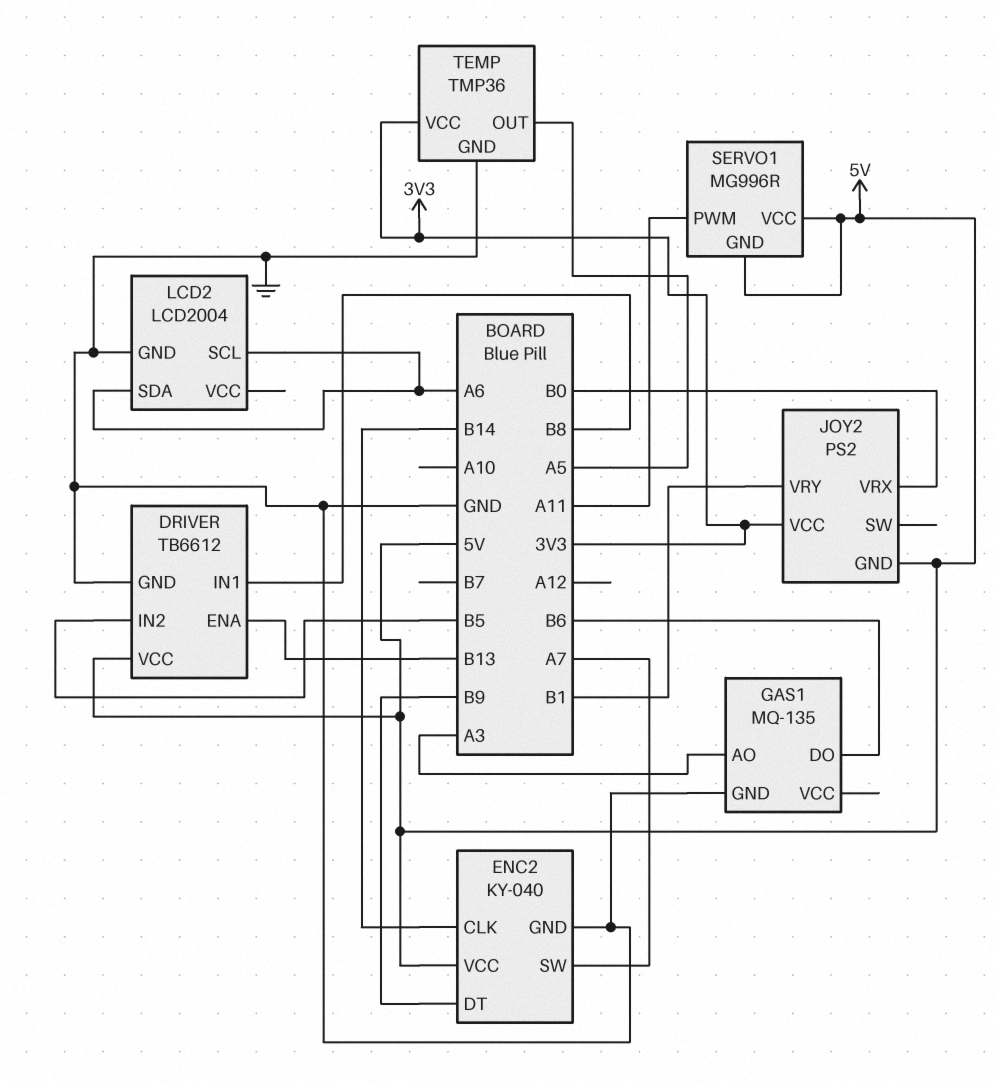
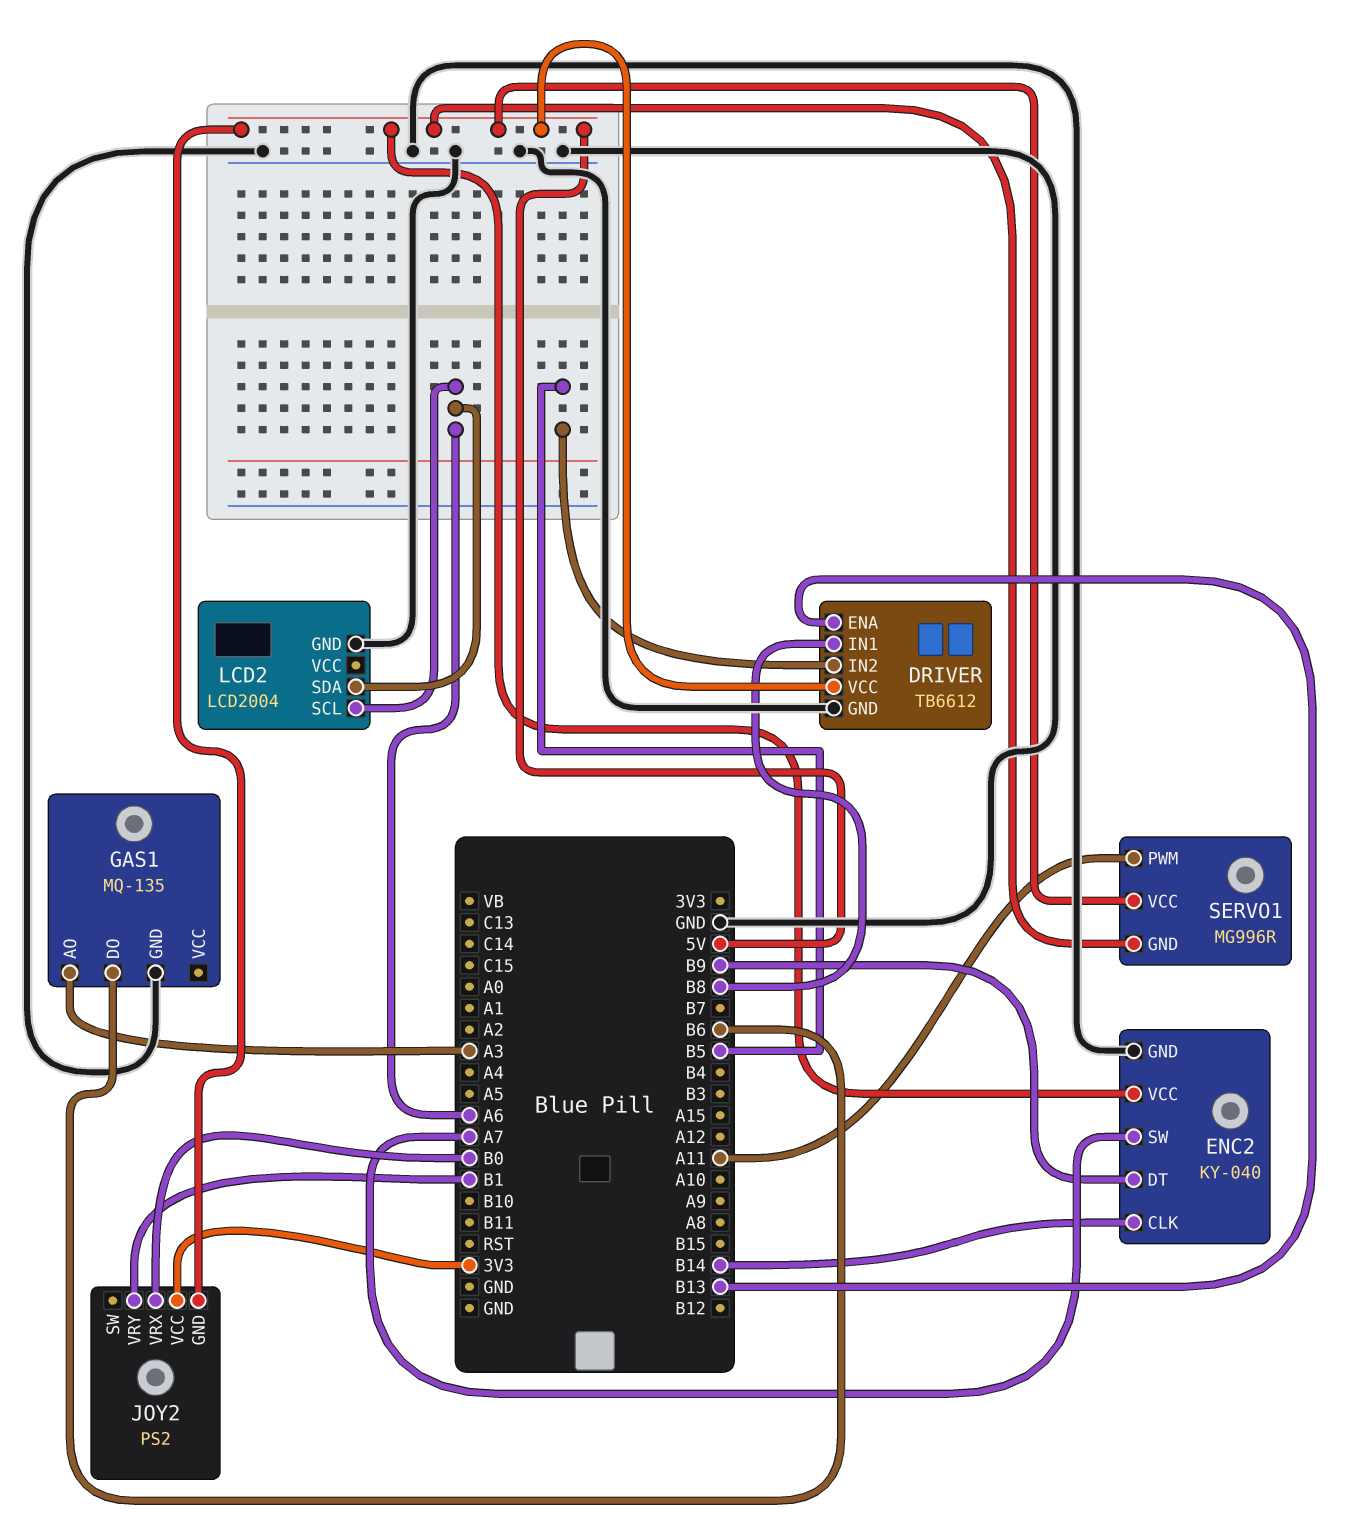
TEMP: TMP36 -> none
TEMP pin GND: GND -> none
TEMP pin OUT: A5 -> none
TEMP pin VCC: 3V3 -> none

